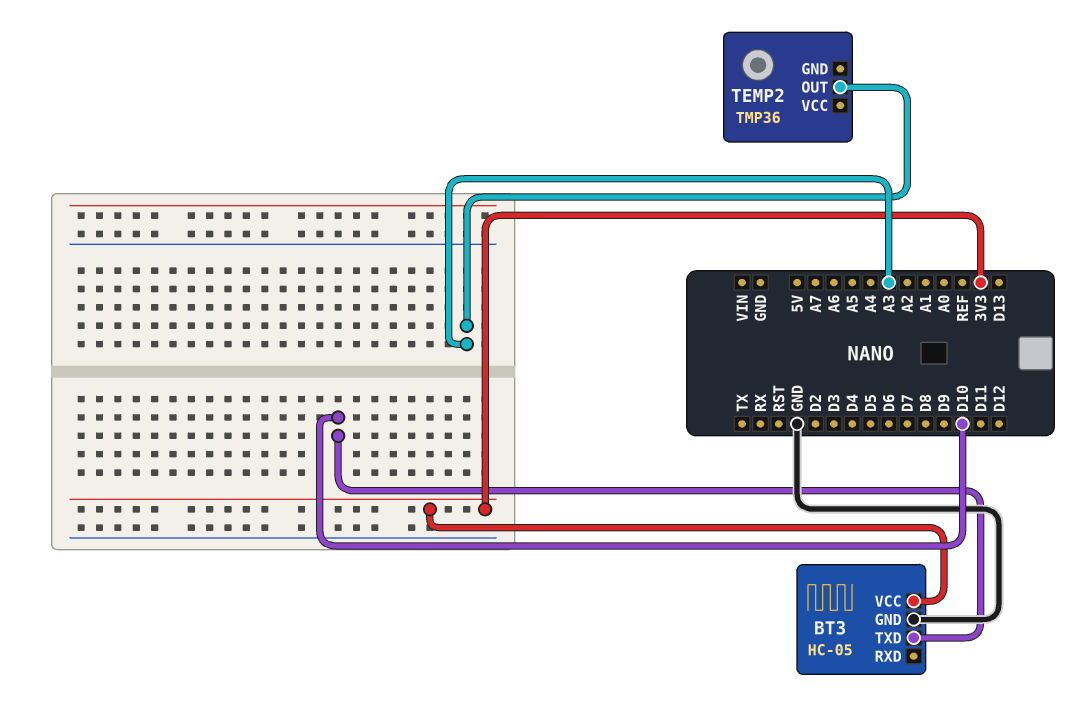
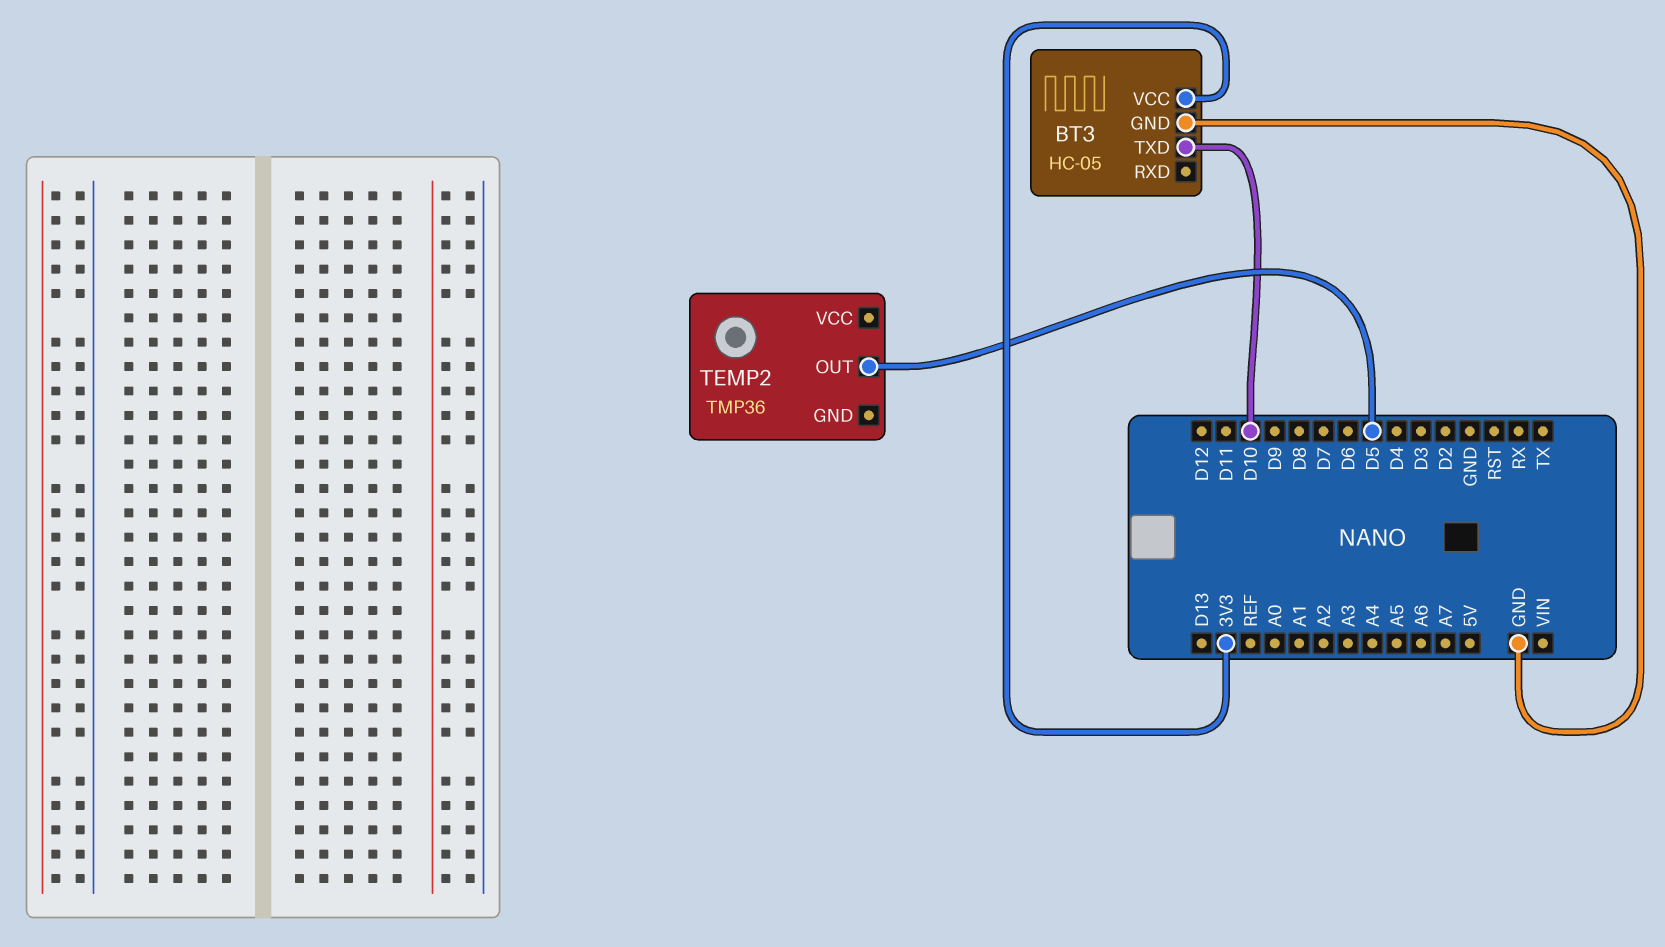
TEMP2 pin OUT: A3 -> D5

